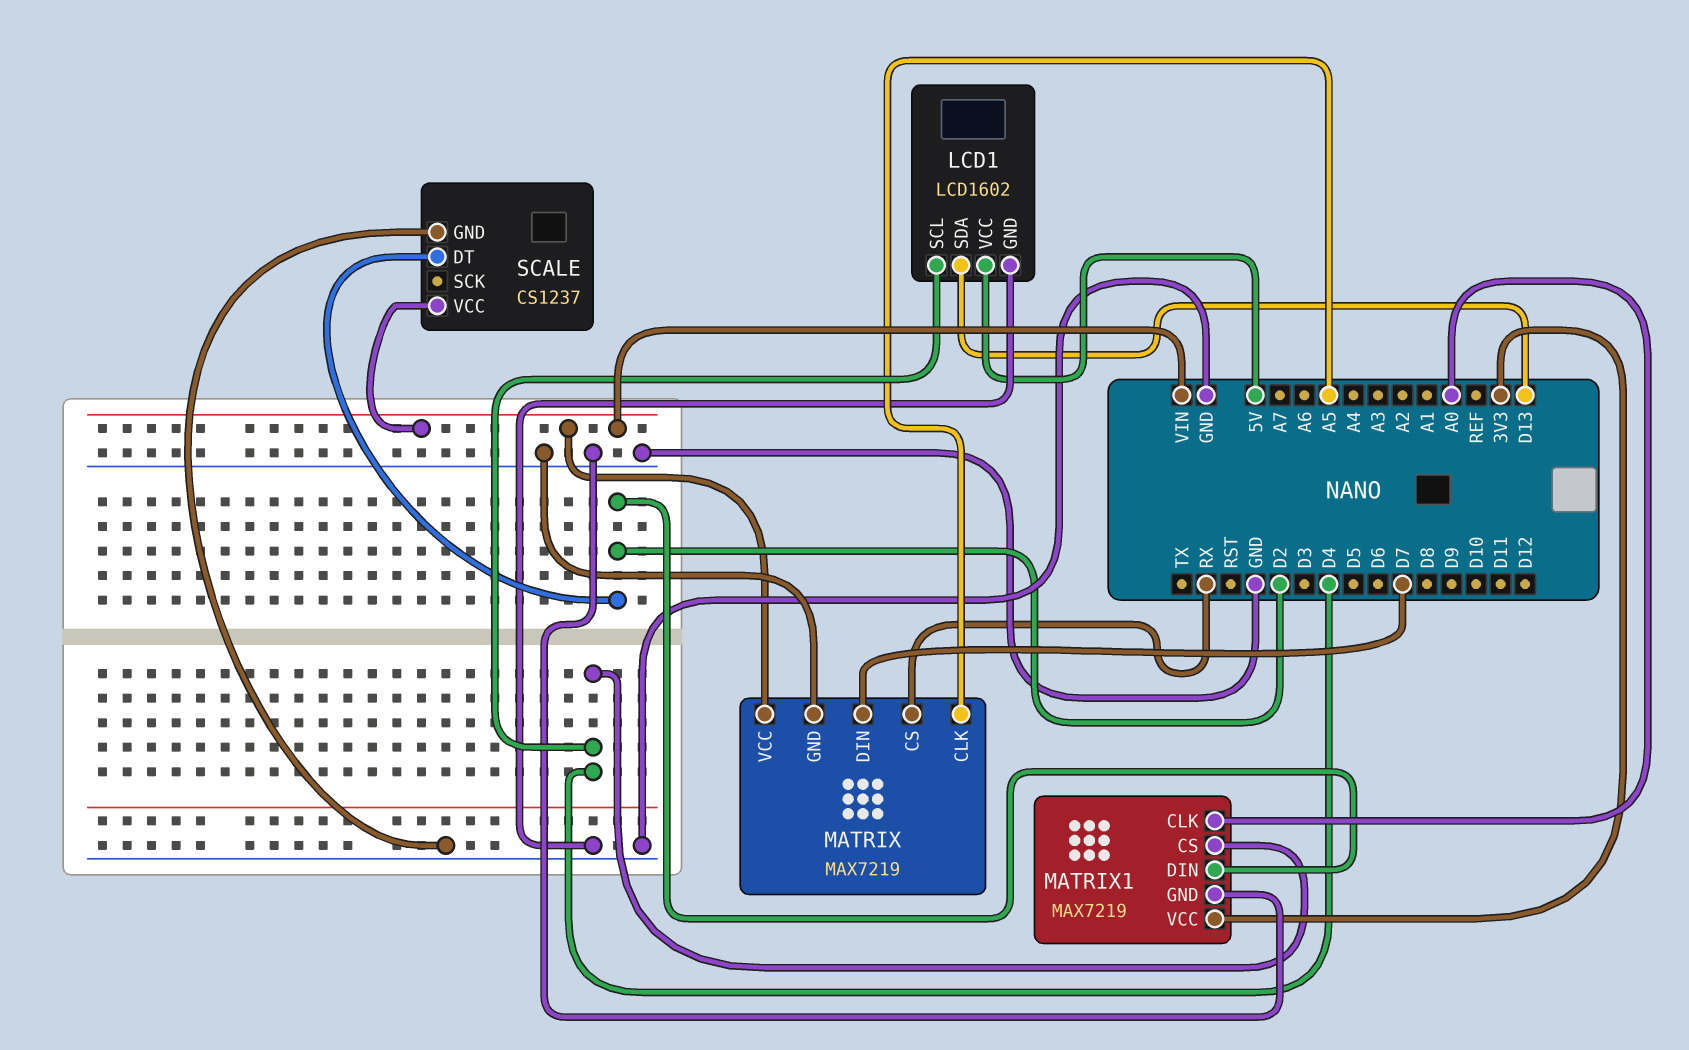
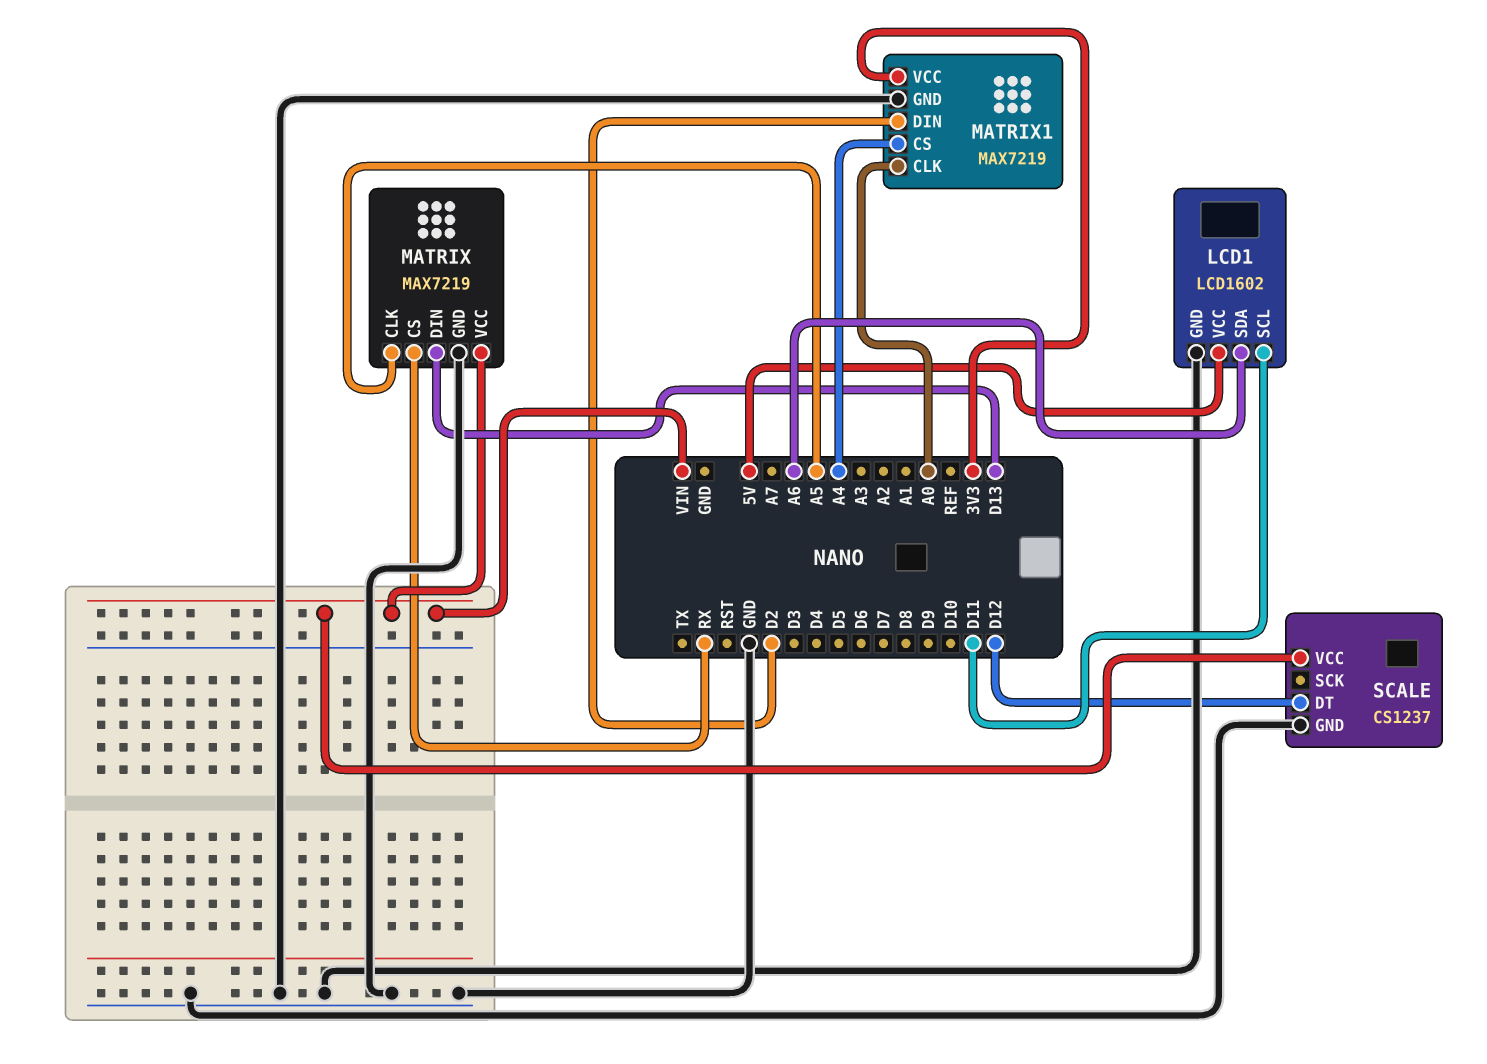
LCD1 pin SCL: D4 -> D11
LCD1 pin SDA: D13 -> A6
MATRIX pin DIN: D7 -> D13
MATRIX1 pin CS: D4 -> A4
SCALE pin DT: D2 -> D12

